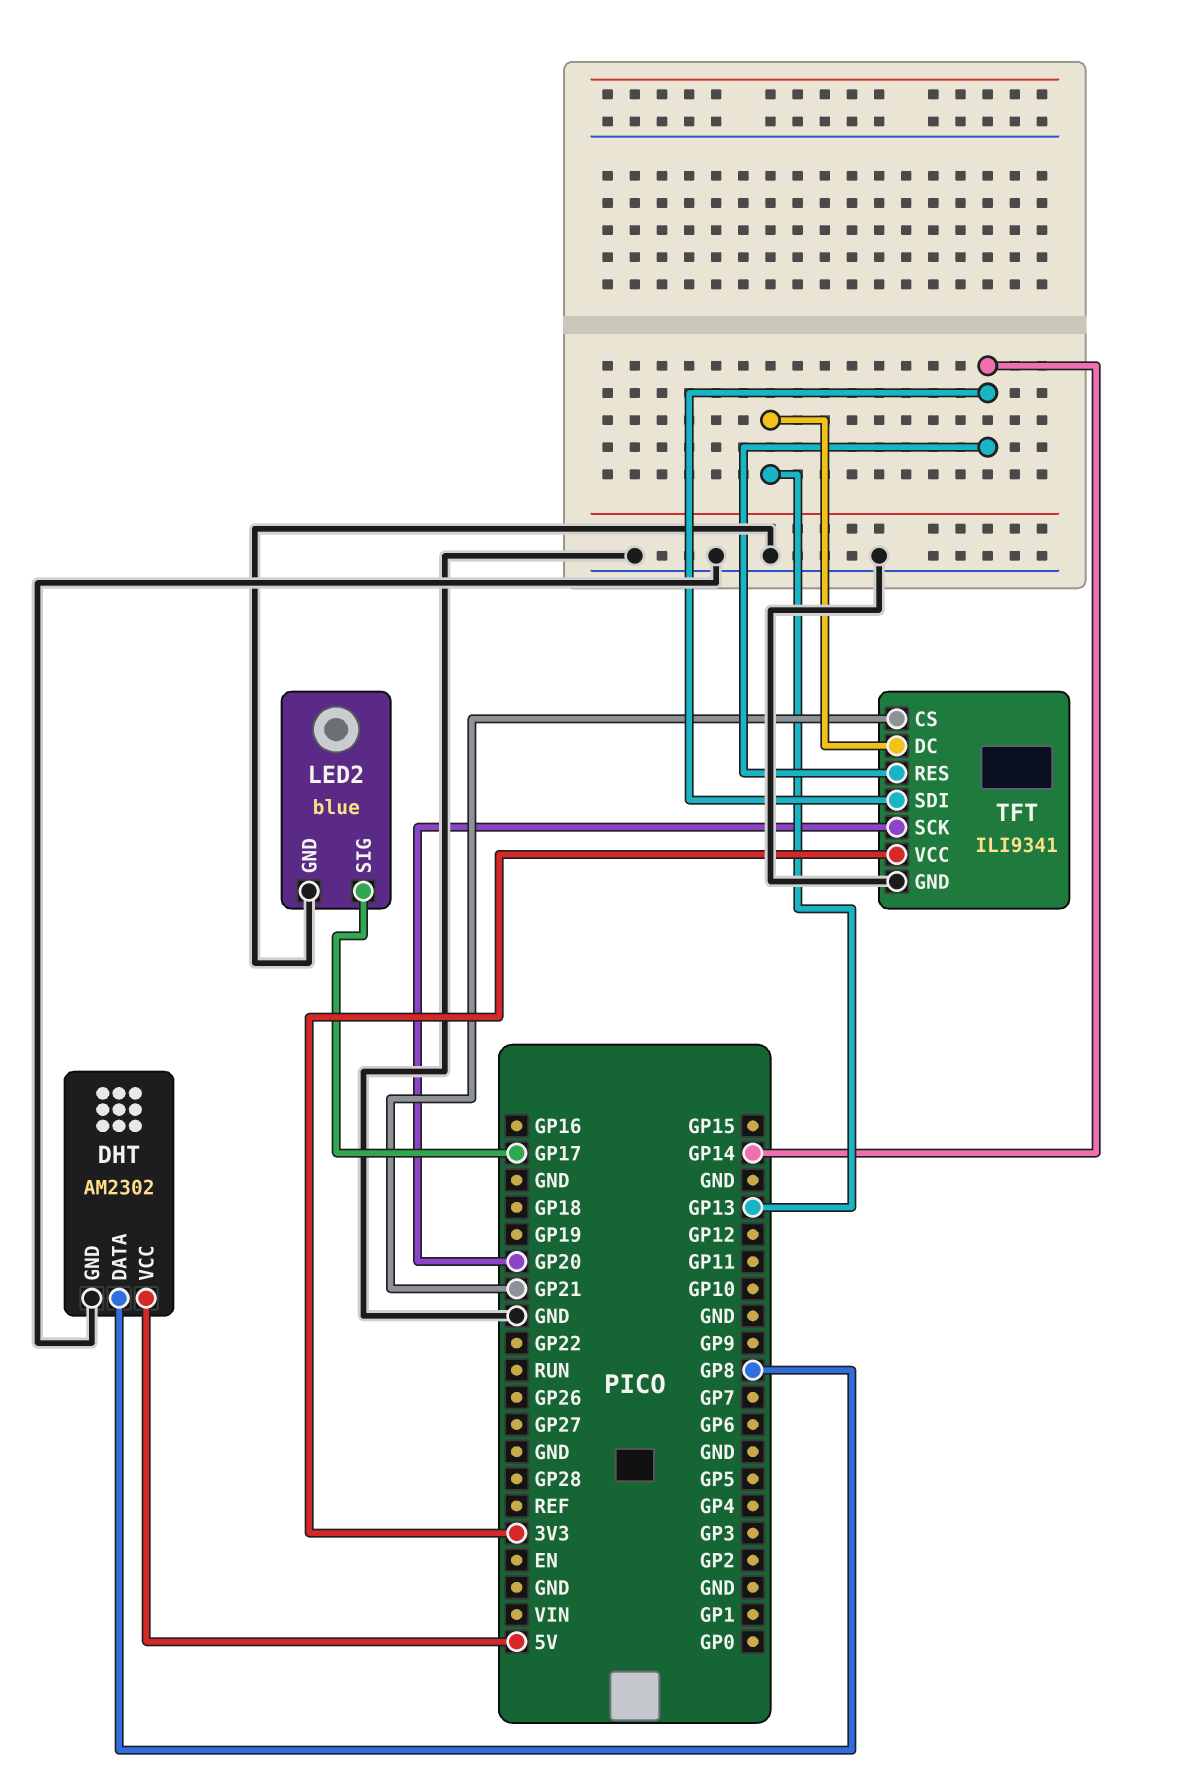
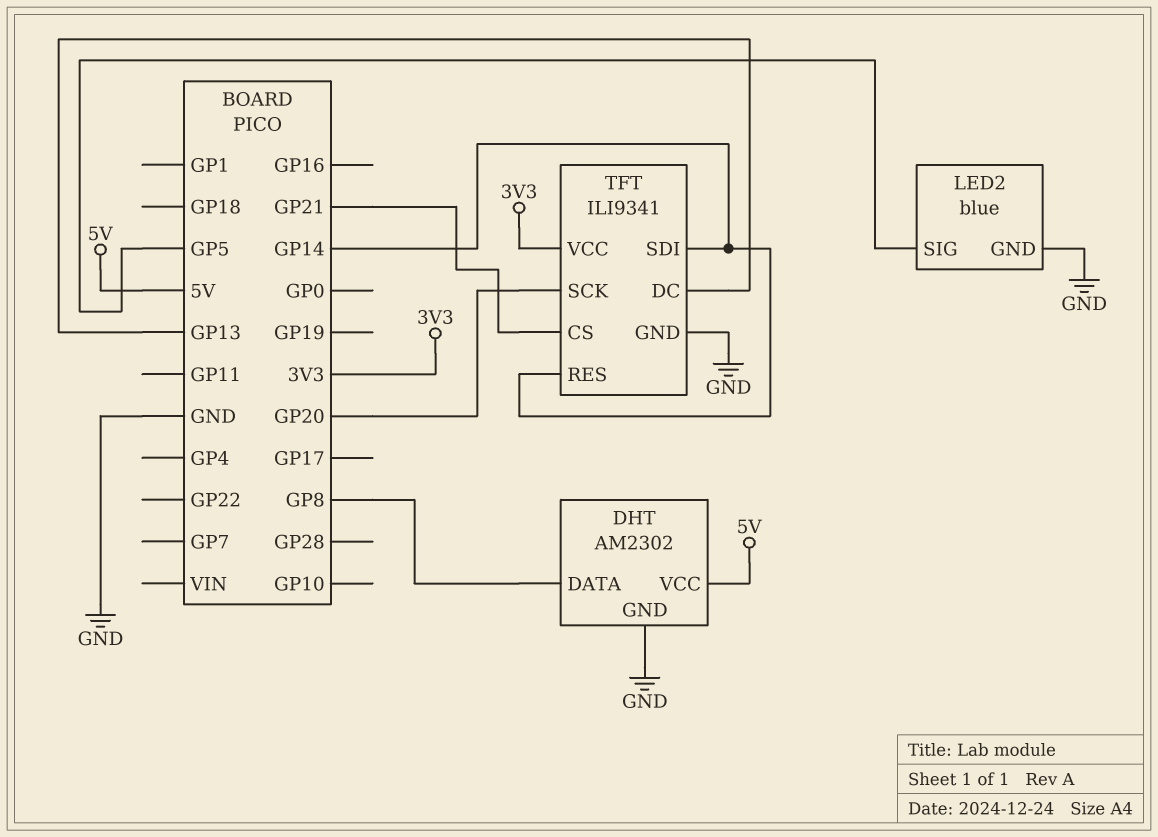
LED2 pin SIG: GP17 -> GP5

